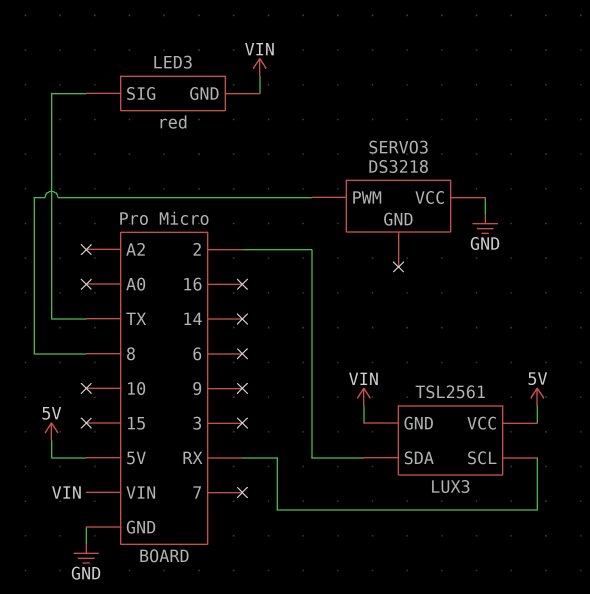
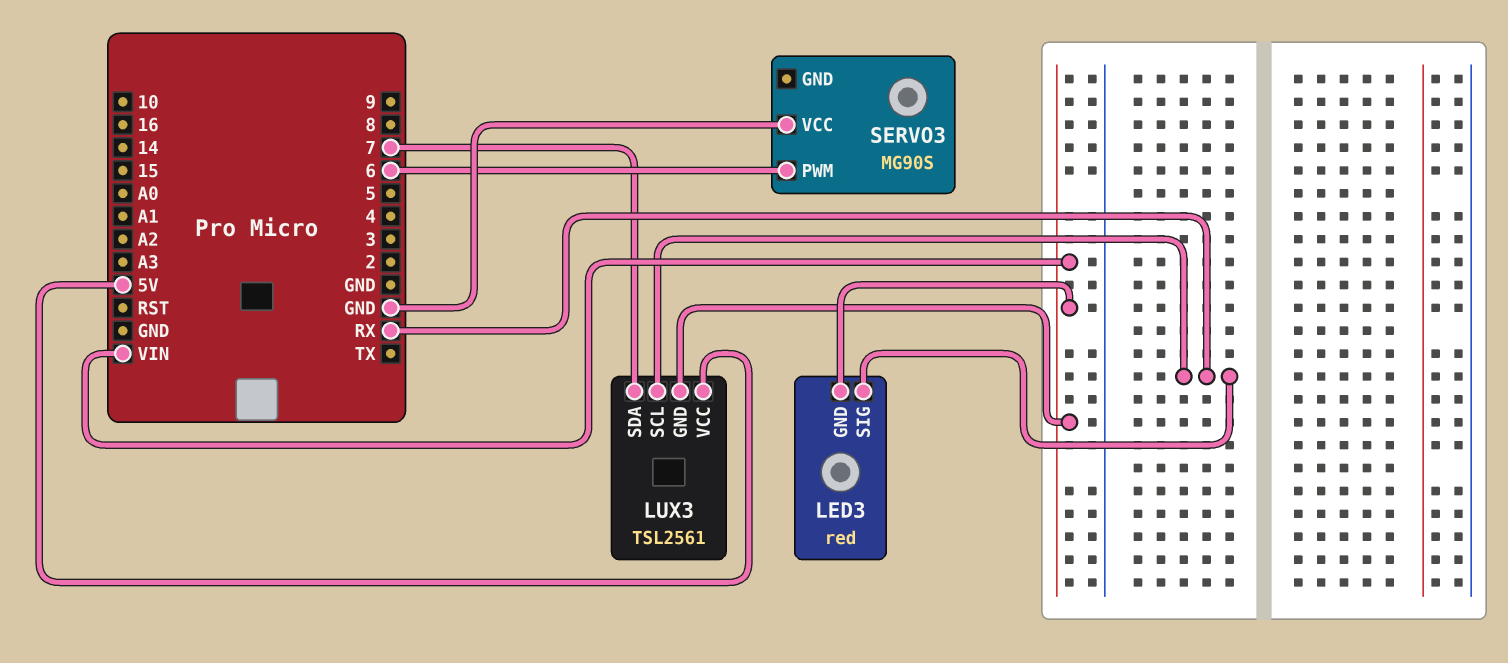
LED3 pin SIG: TX -> RX
LUX3 pin SDA: 2 -> 7
SERVO3: DS3218 -> MG90S
SERVO3 pin PWM: 8 -> 6

